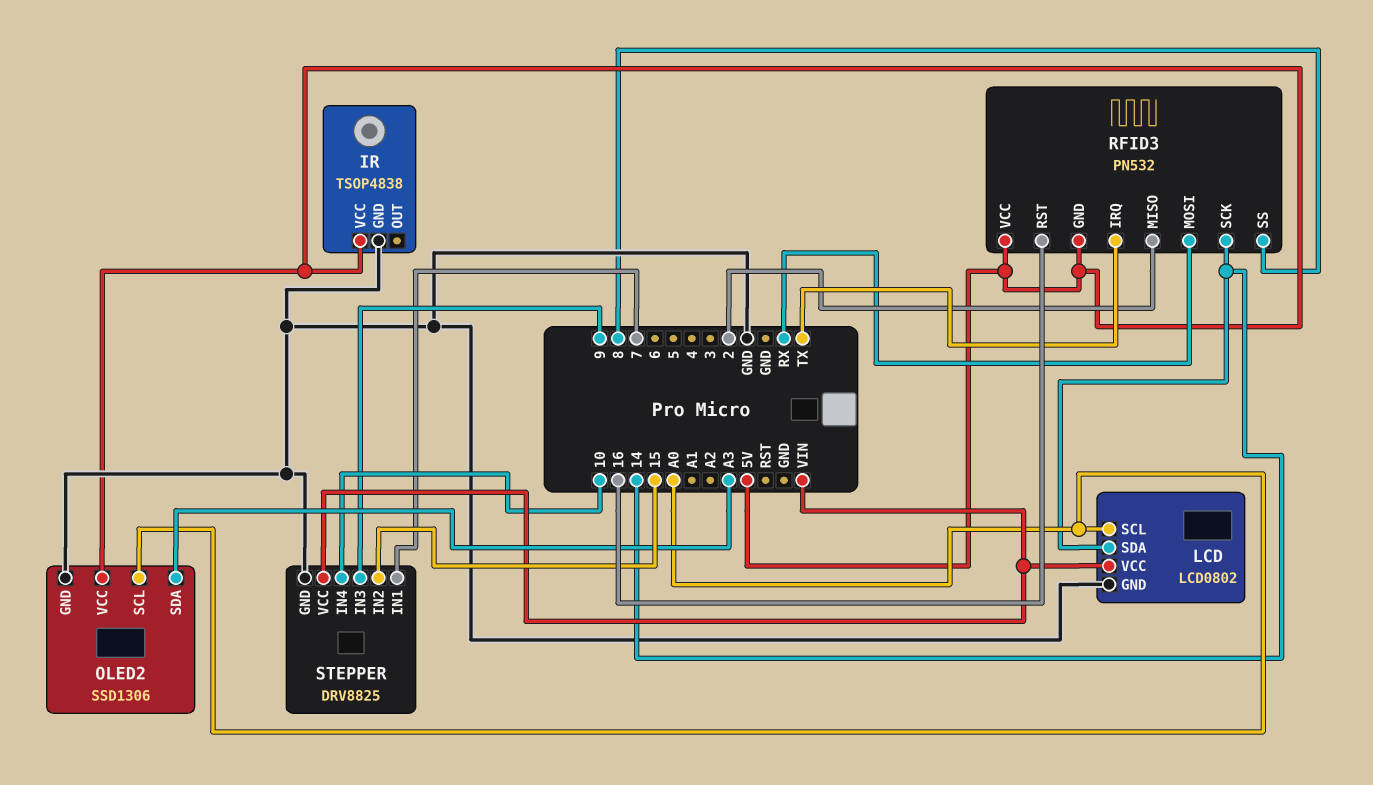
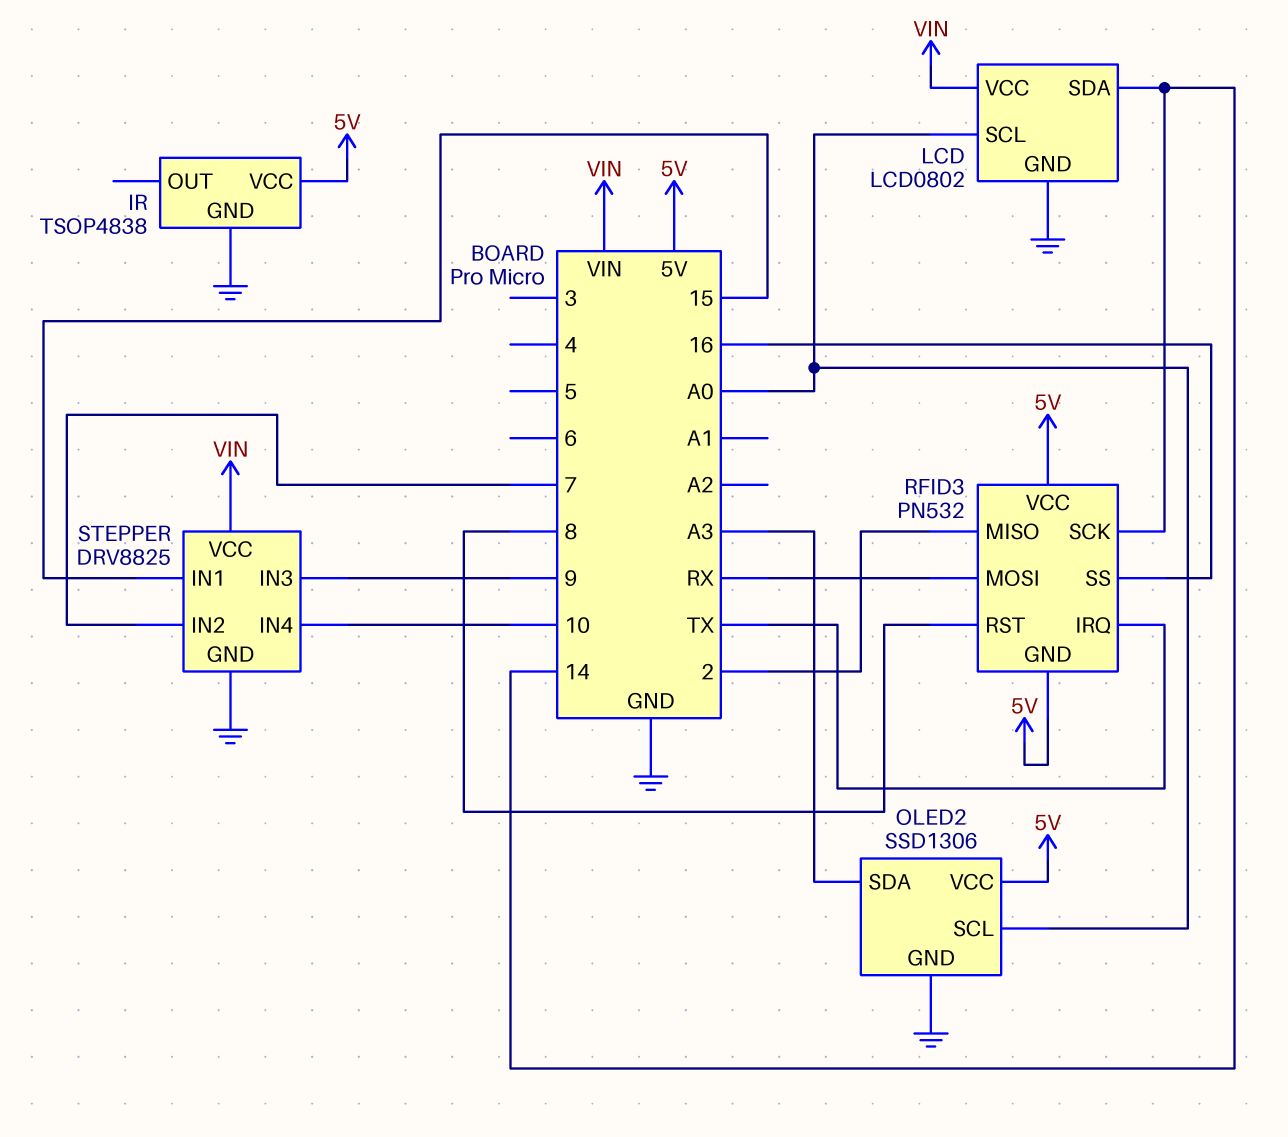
RFID3 pin RST: 16 -> 8
RFID3 pin SS: 8 -> 16
STEPPER pin IN1: 7 -> 15
STEPPER pin IN2: 15 -> 7

